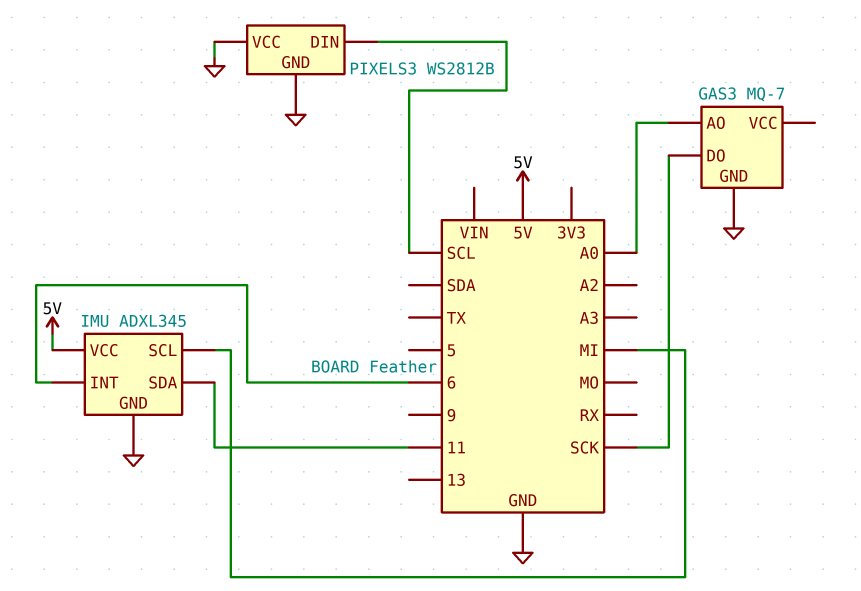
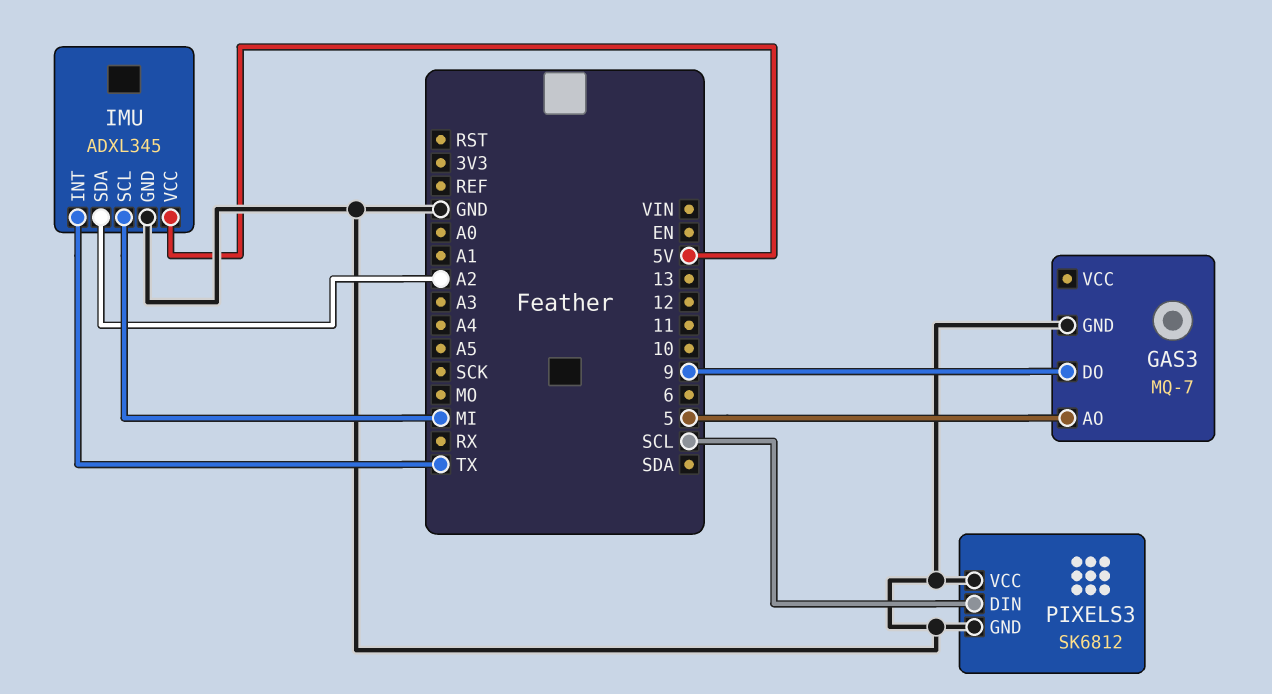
GAS3 pin AO: A0 -> 5
GAS3 pin DO: SCK -> 9
IMU pin INT: 6 -> TX
IMU pin SDA: 11 -> A2
PIXELS3: WS2812B -> SK6812

